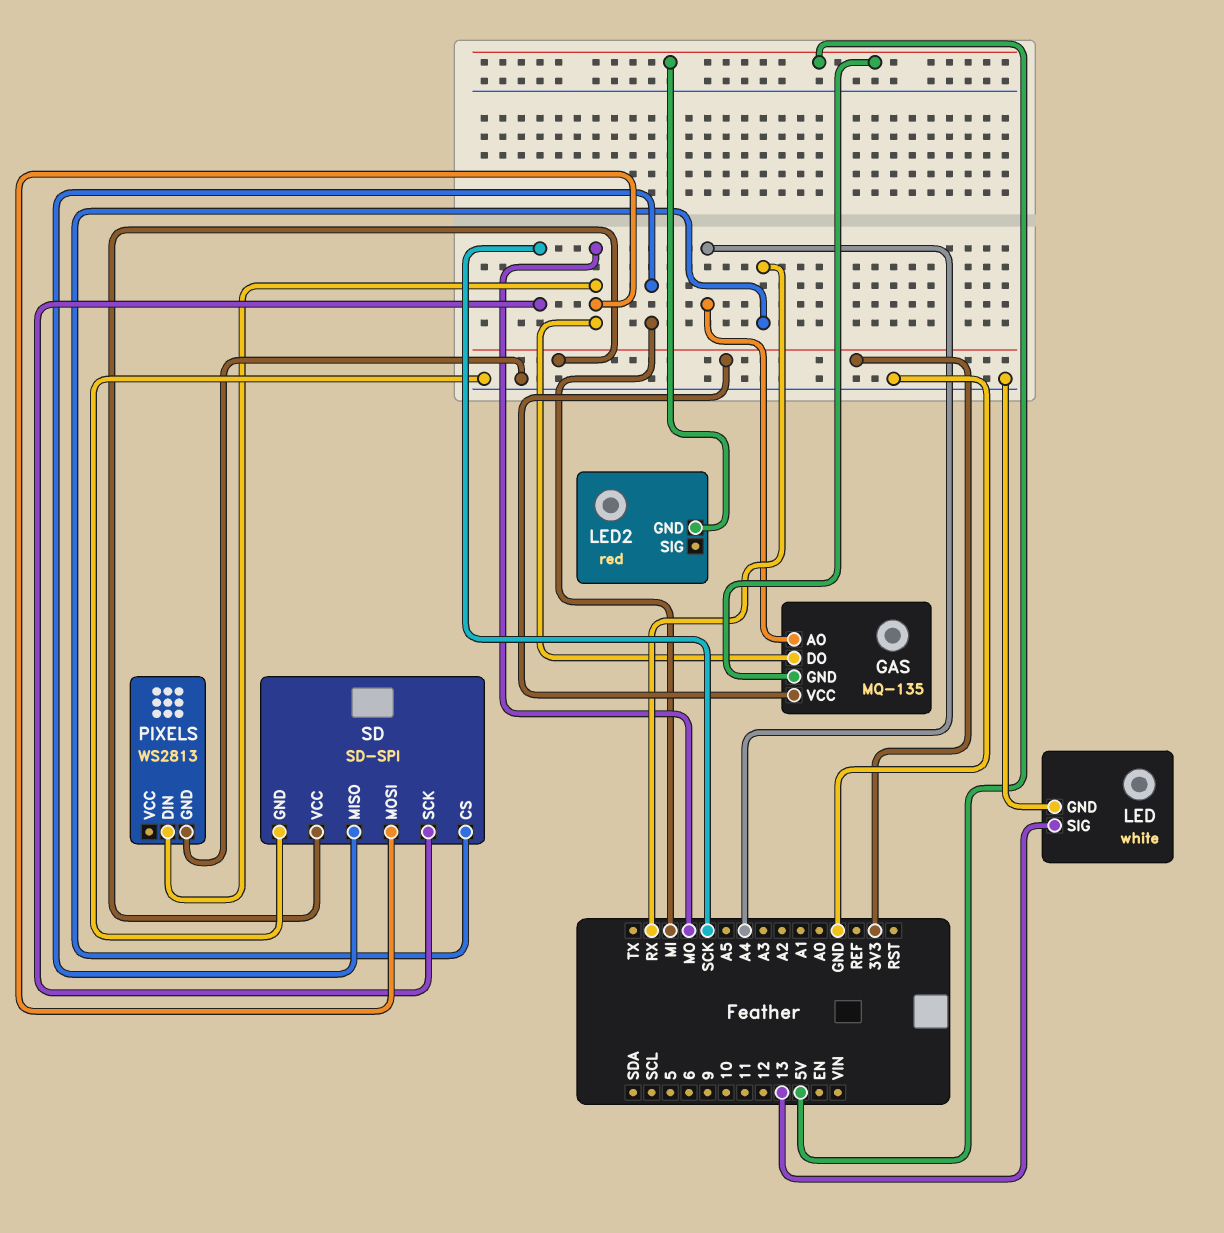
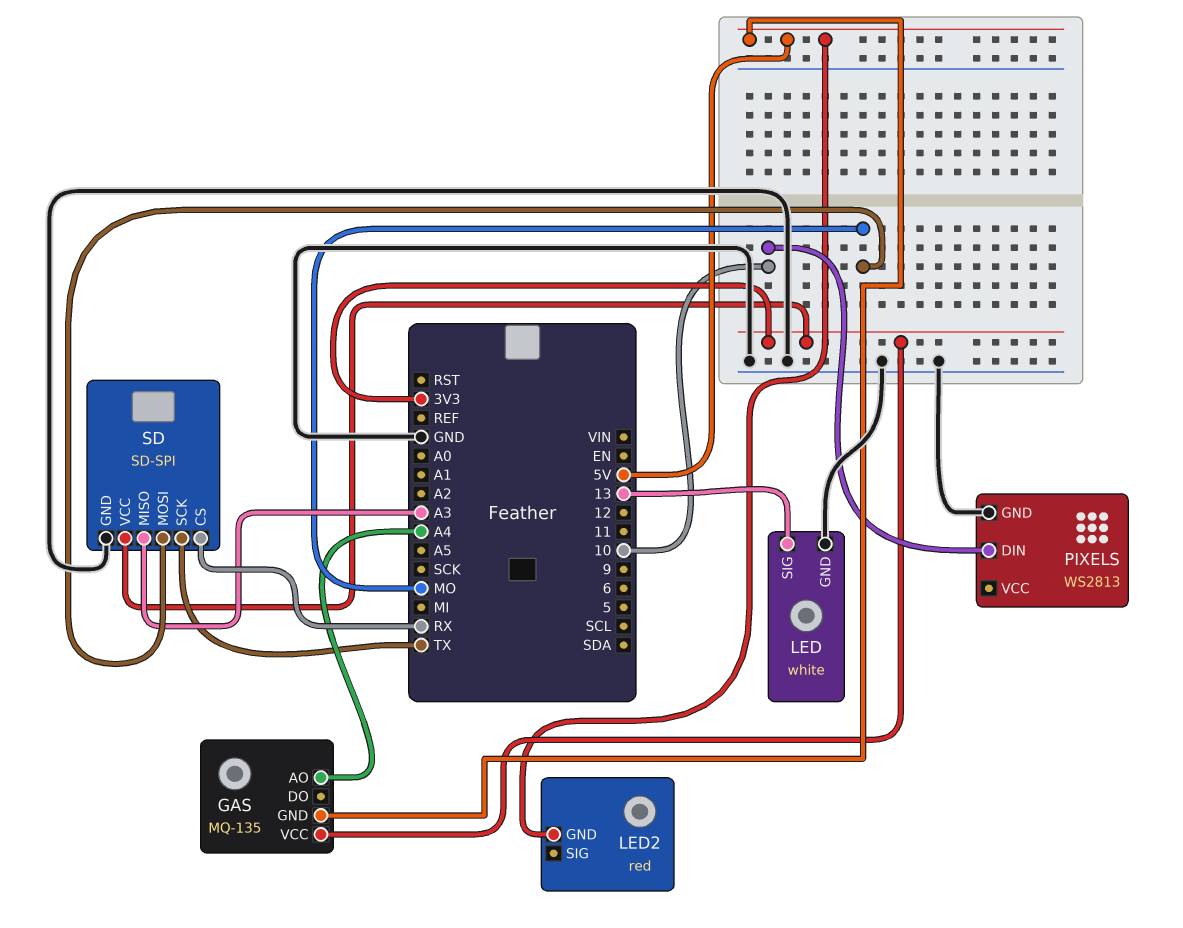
GAS pin DO: MO -> none
PIXELS pin DIN: MO -> 10
SD pin MISO: MI -> A3
SD pin SCK: SCK -> TX

